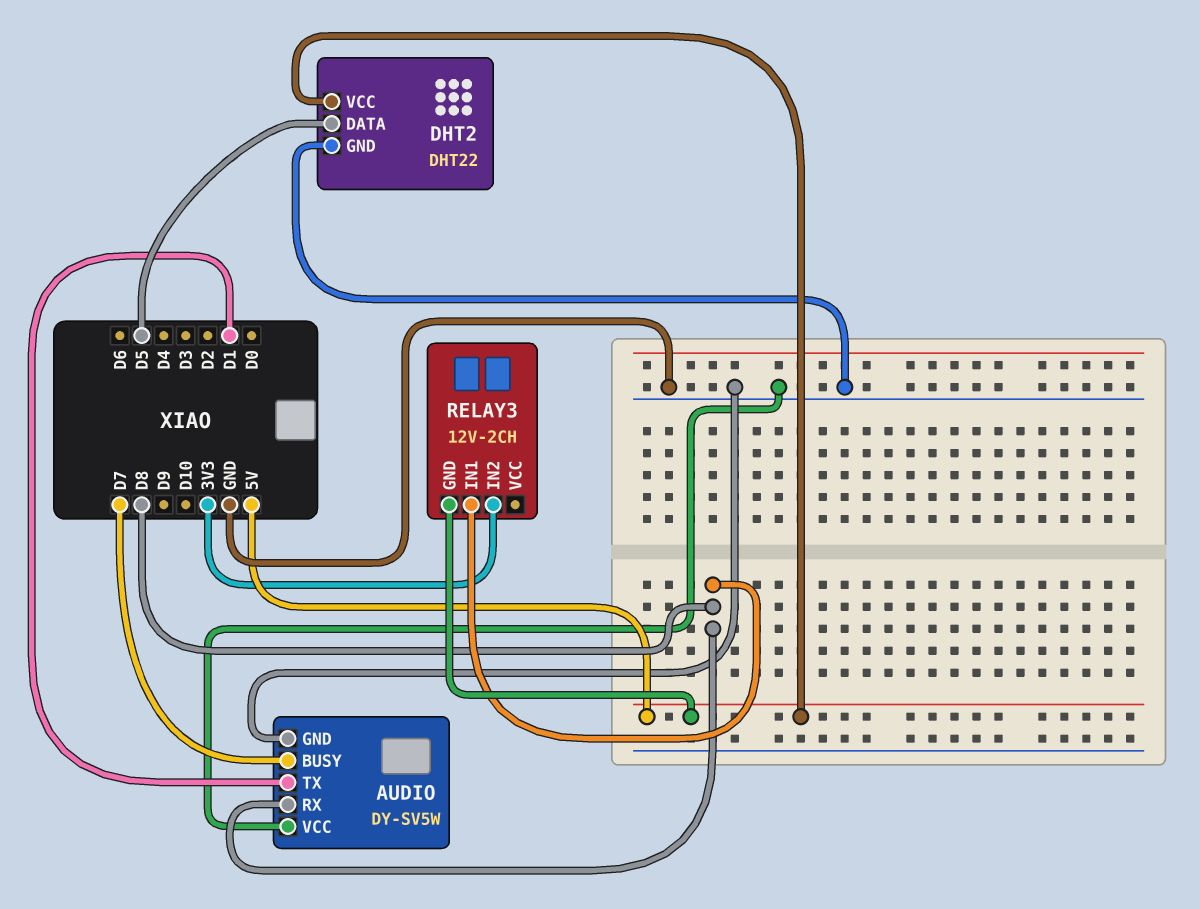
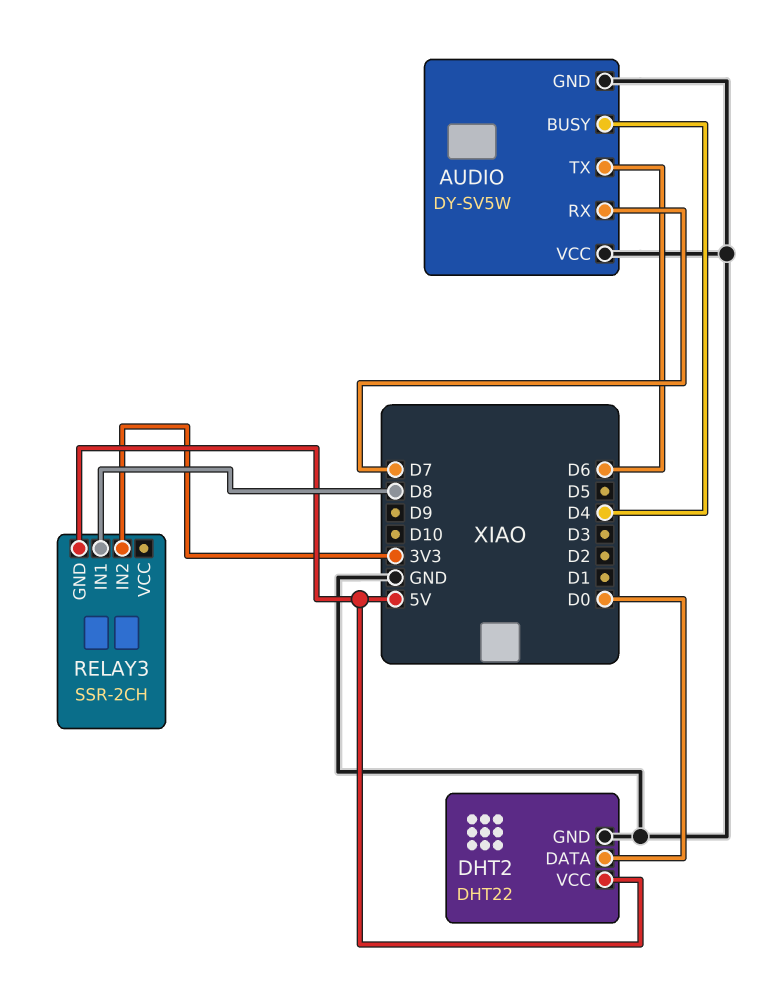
AUDIO pin BUSY: D7 -> D4
AUDIO pin RX: D8 -> D7
AUDIO pin TX: D1 -> D6
DHT2 pin DATA: D5 -> D0
RELAY3: 12V-2CH -> SSR-2CH

